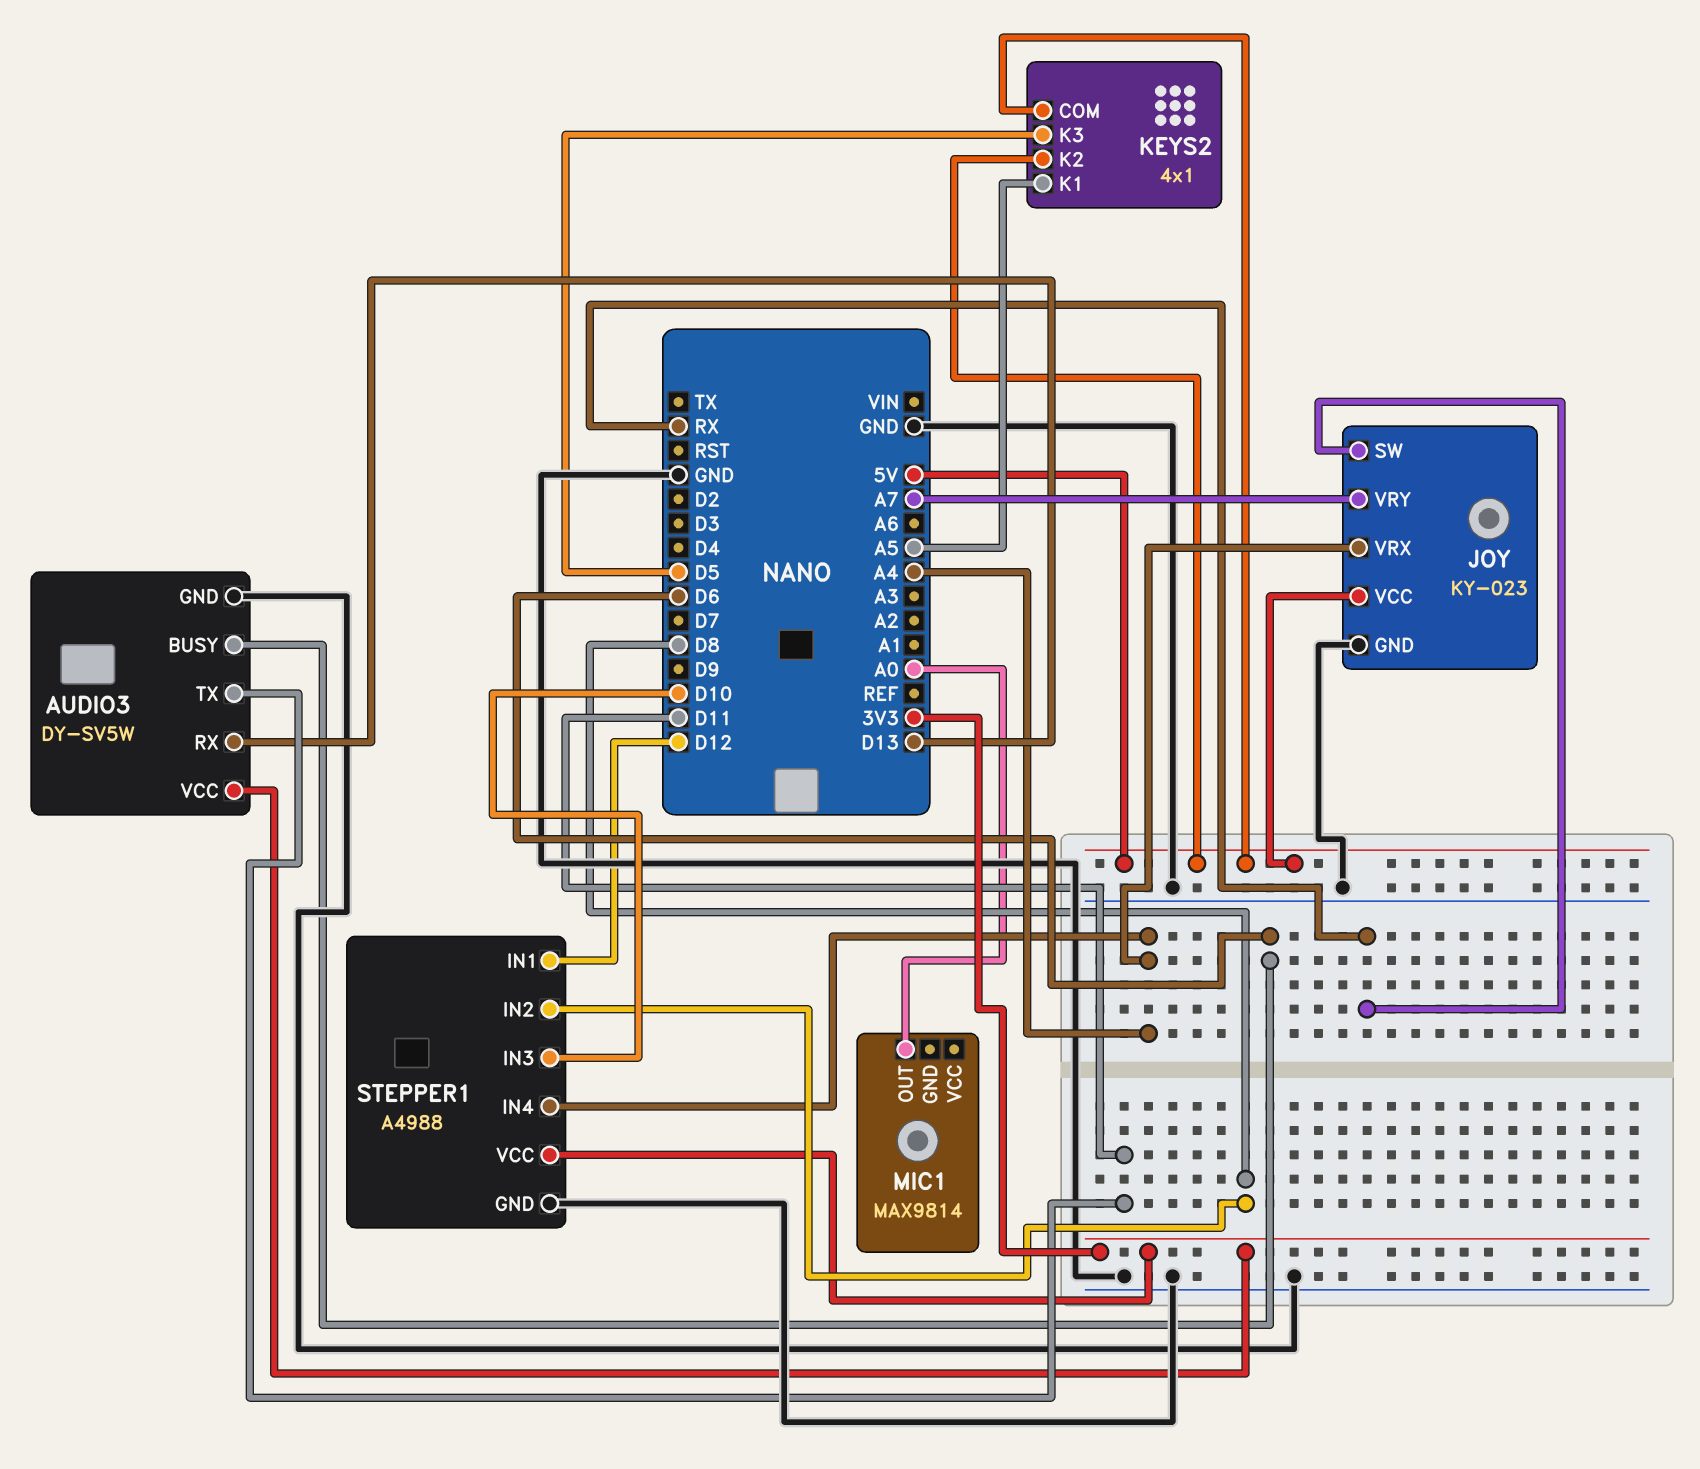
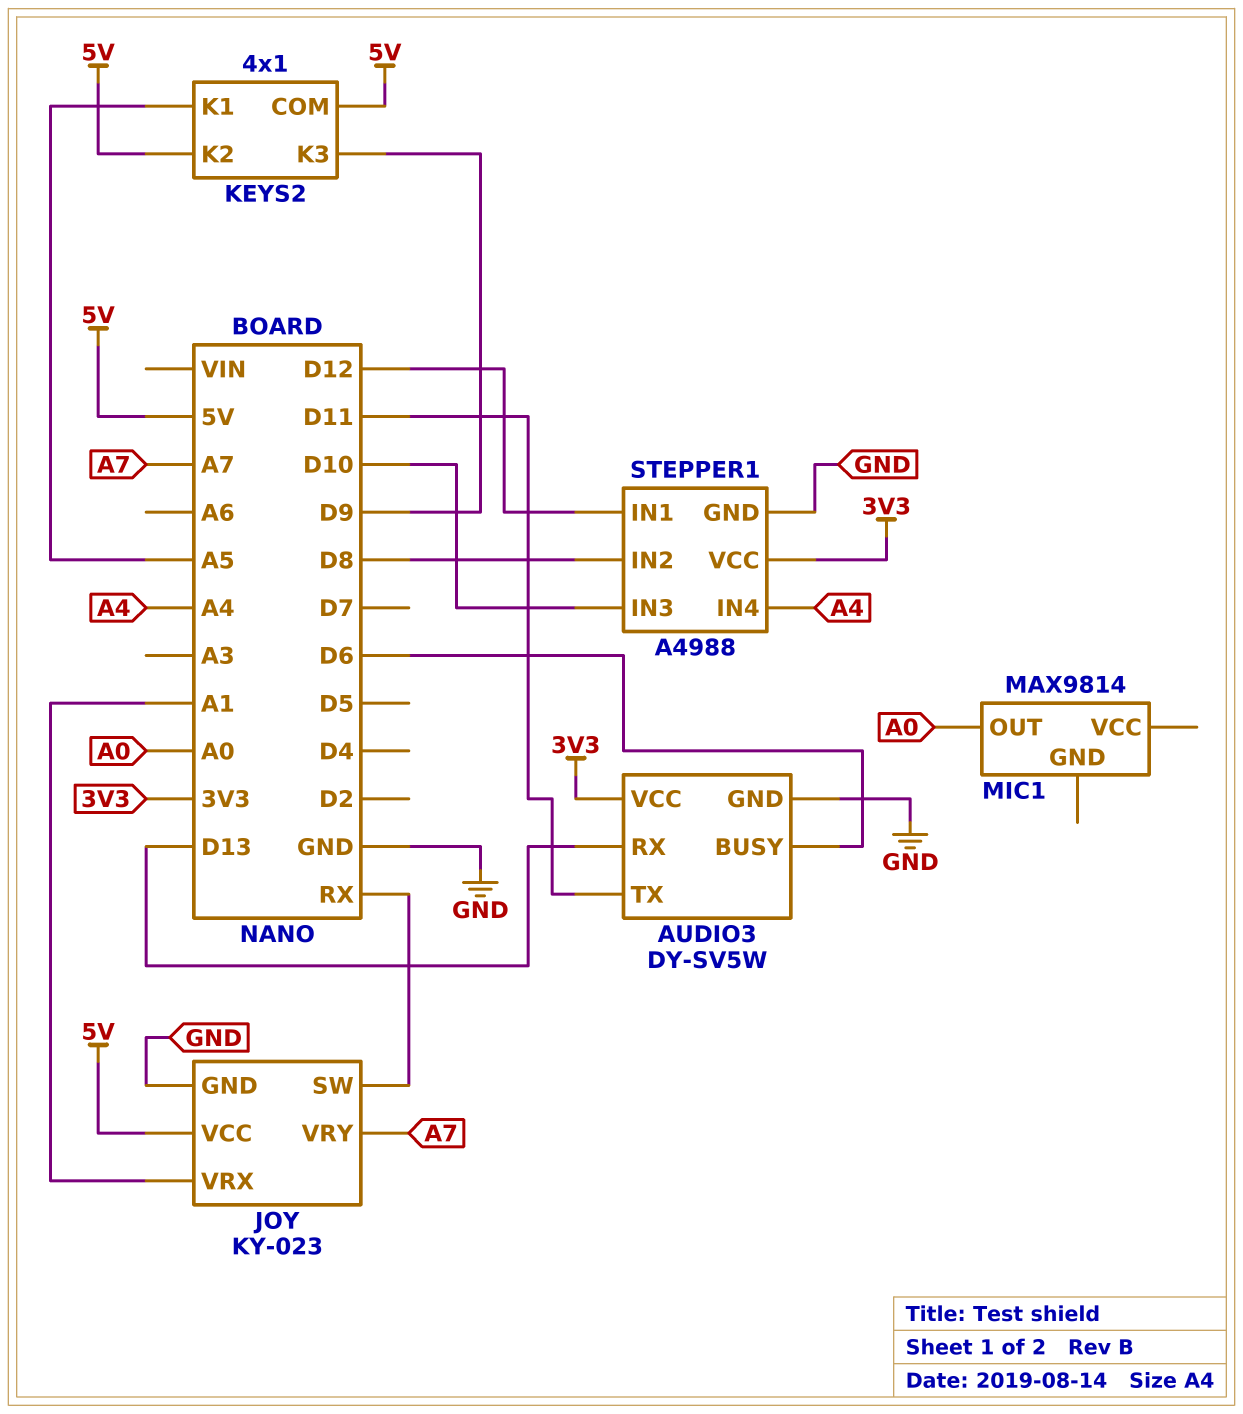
JOY pin VRX: A4 -> A1
KEYS2 pin K3: D5 -> D9

